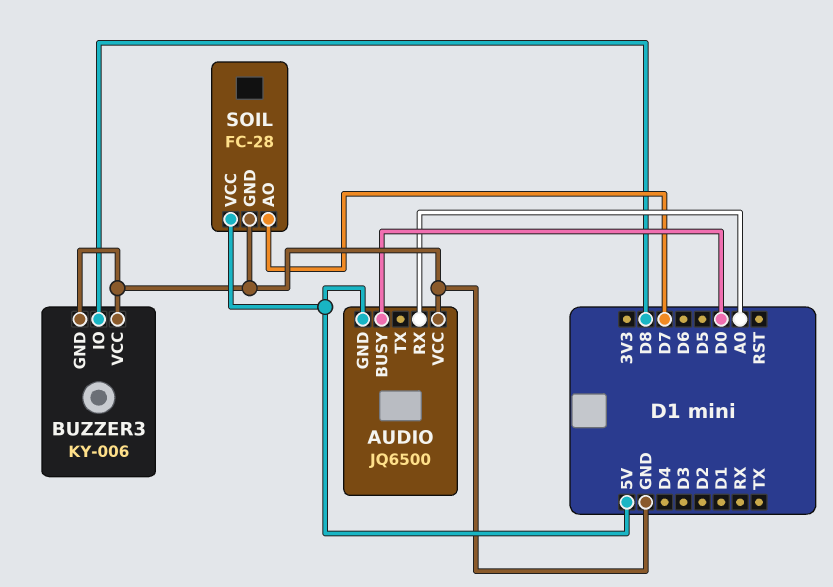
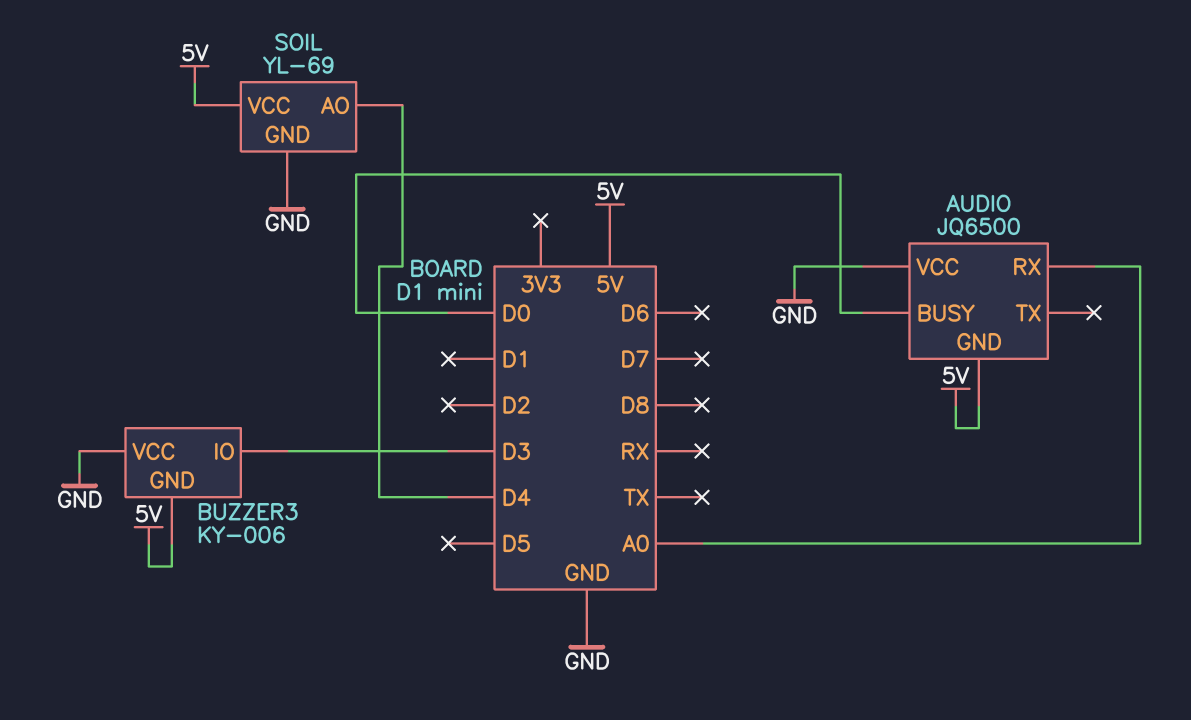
BUZZER3 pin GND: GND -> 5V
BUZZER3 pin IO: D8 -> D3
SOIL: FC-28 -> YL-69
SOIL pin AO: D7 -> D4

